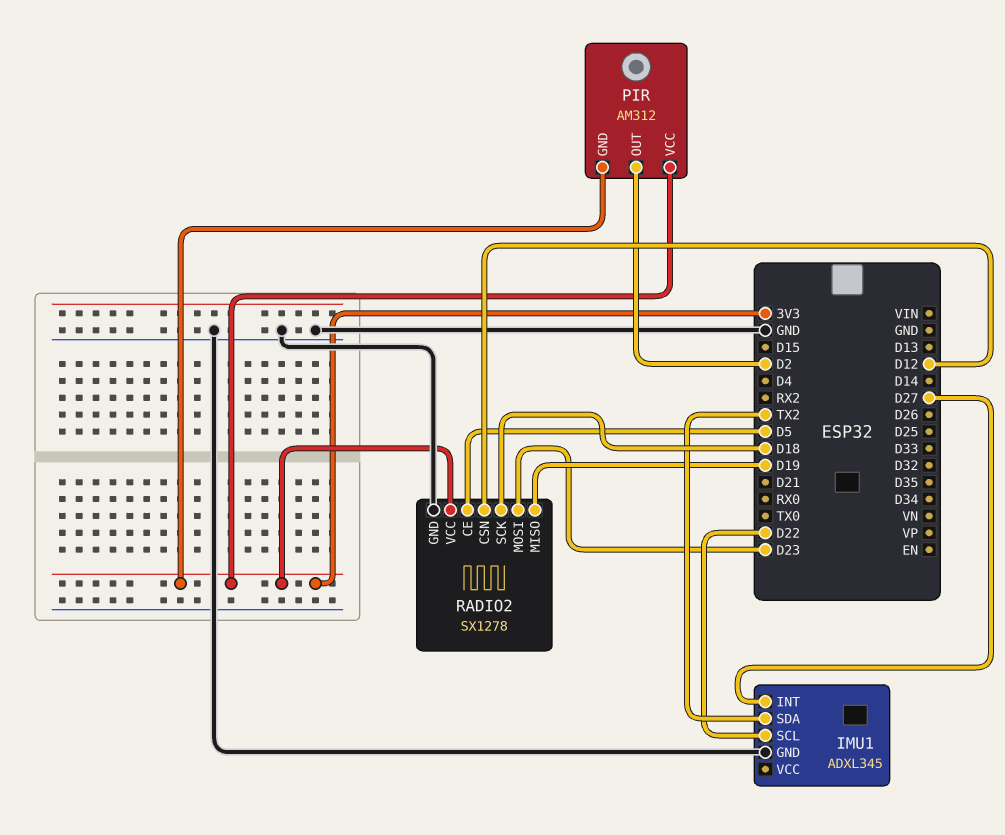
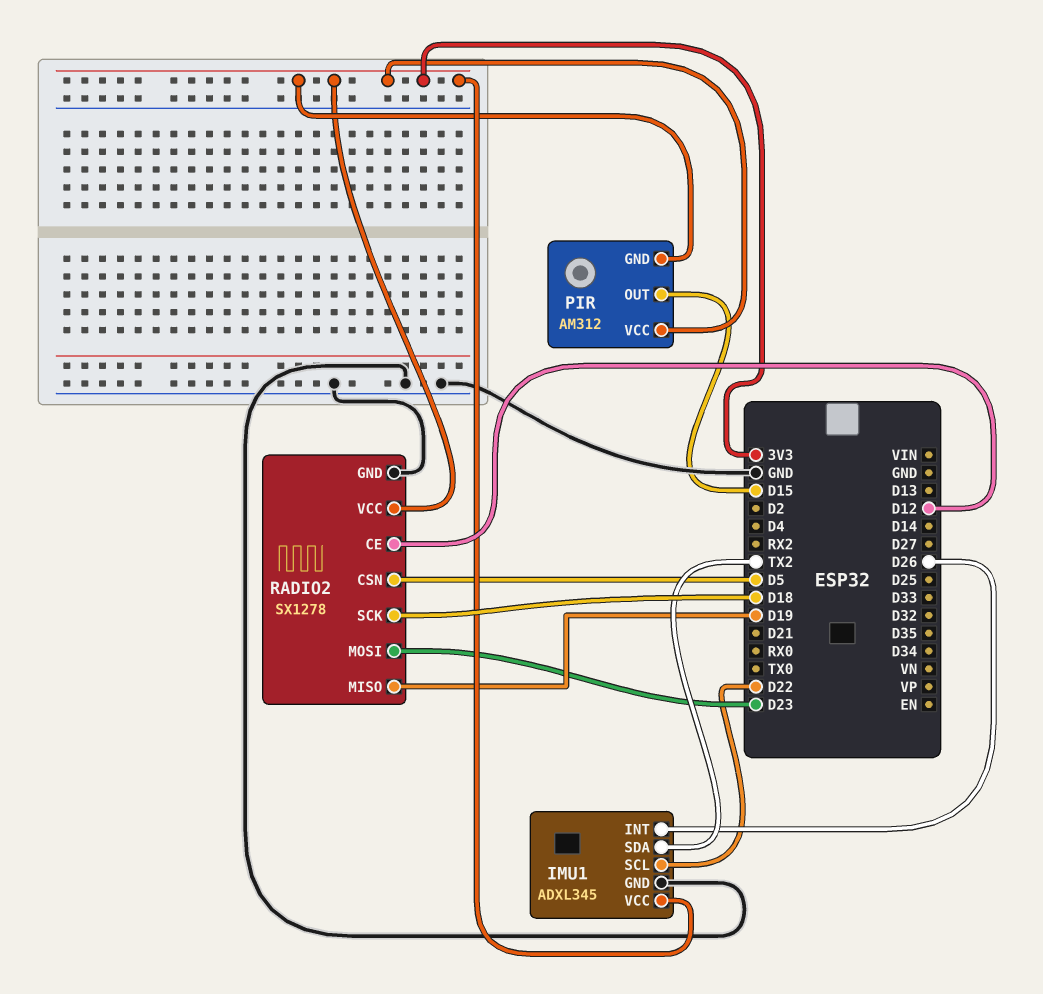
IMU1 pin INT: D27 -> D26
IMU1 pin VCC: none -> 3V3
PIR pin OUT: D2 -> D15
RADIO2 pin CE: D5 -> D12
RADIO2 pin CSN: D12 -> D5

